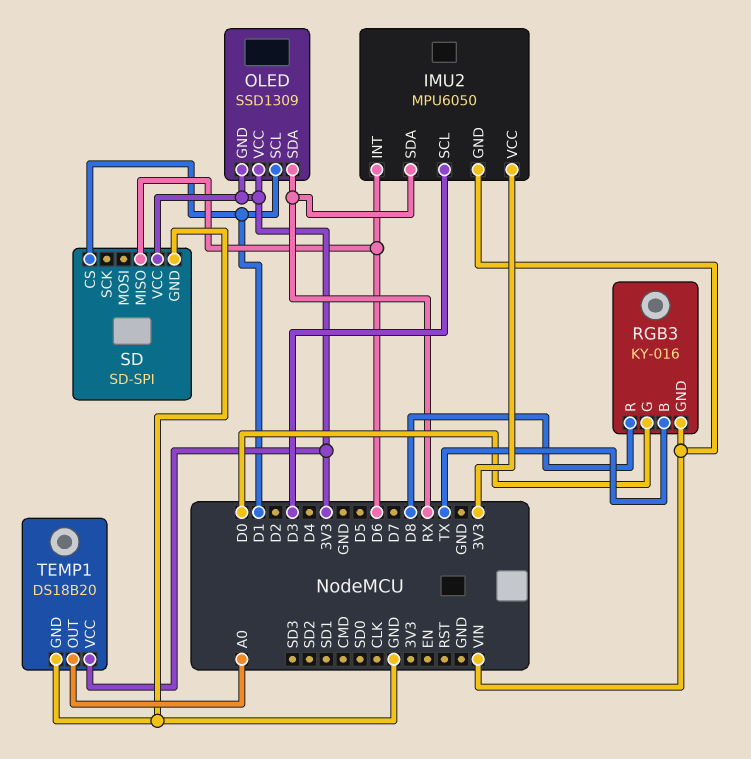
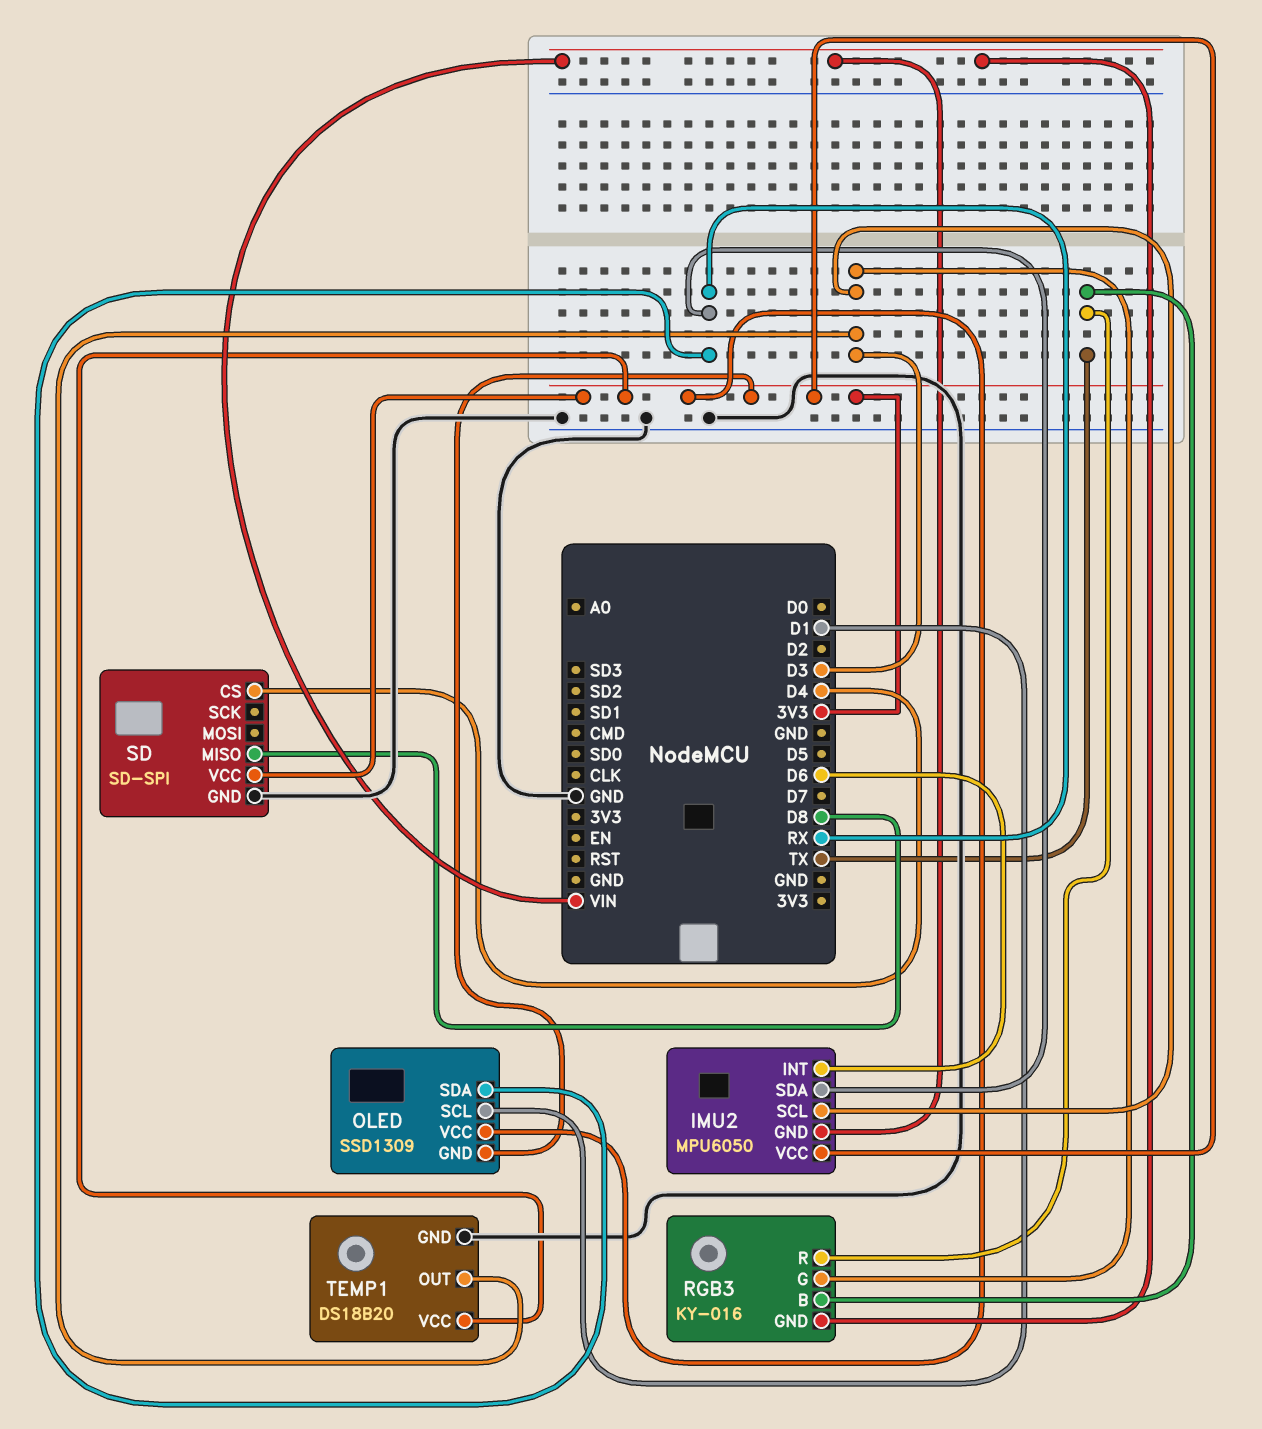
RGB3 pin G: D0 -> D3
RGB3 pin R: D8 -> TX
SD pin CS: D1 -> D4
SD pin MISO: D6 -> D8
TEMP1 pin OUT: A0 -> D3

